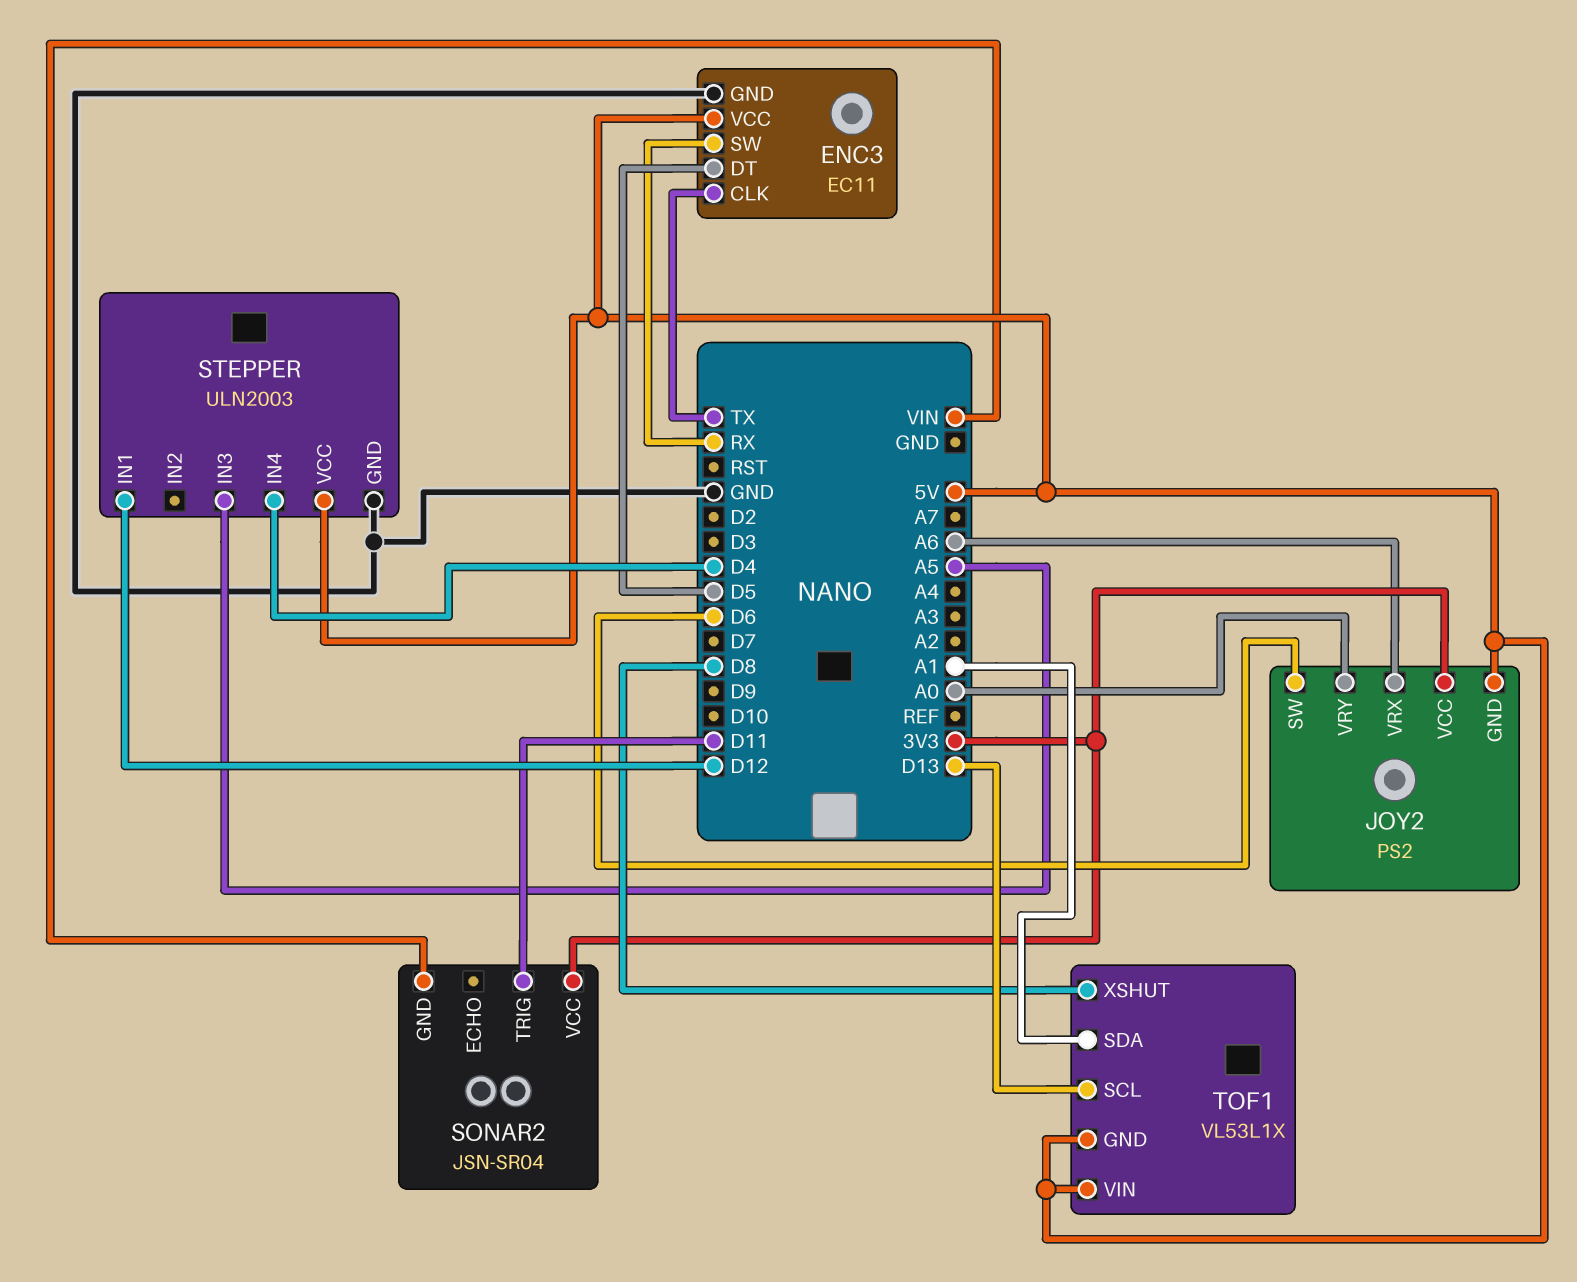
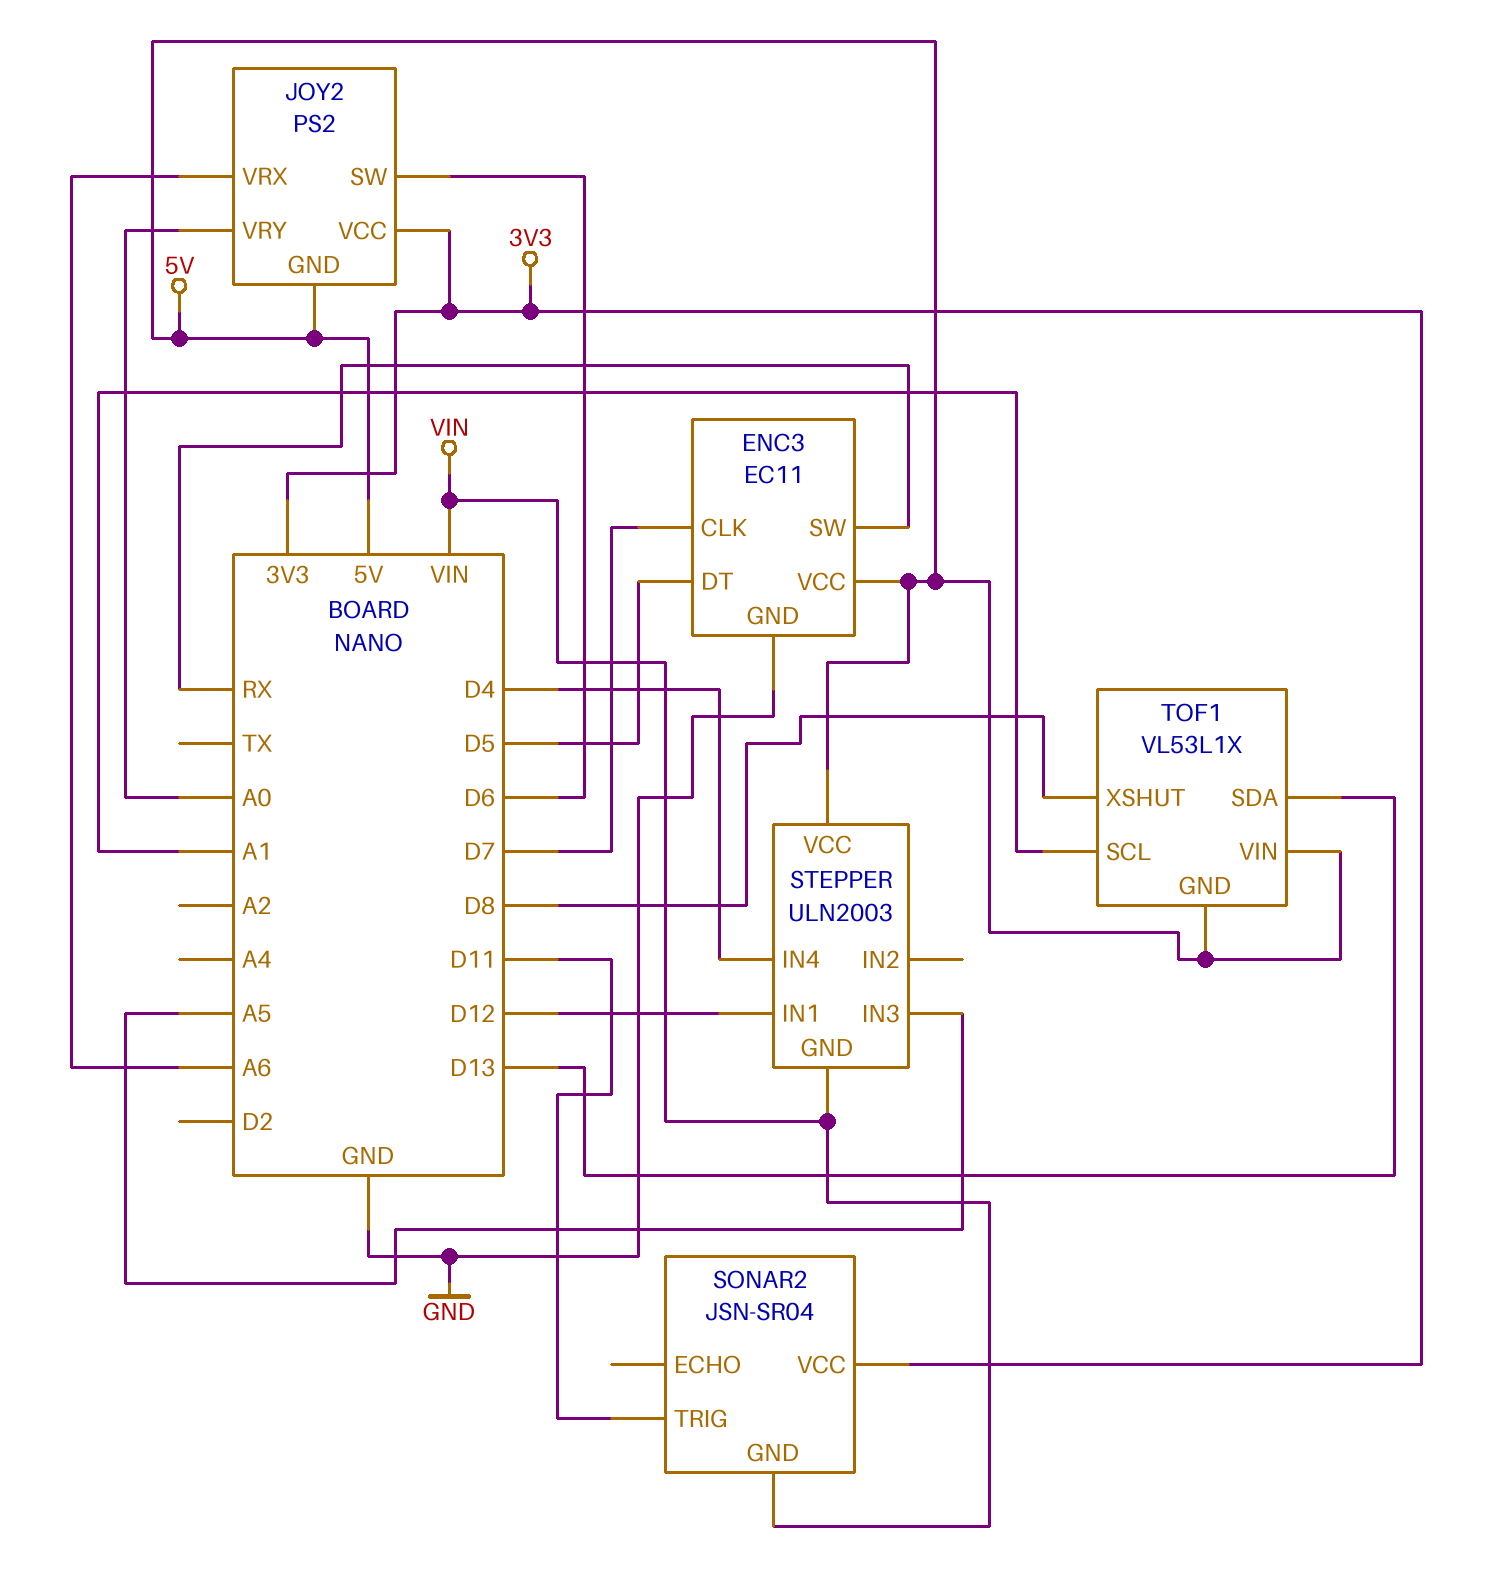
ENC3 pin CLK: TX -> D7
STEPPER pin GND: GND -> VIN
TOF1 pin SCL: D13 -> A1
TOF1 pin SDA: A1 -> D13

